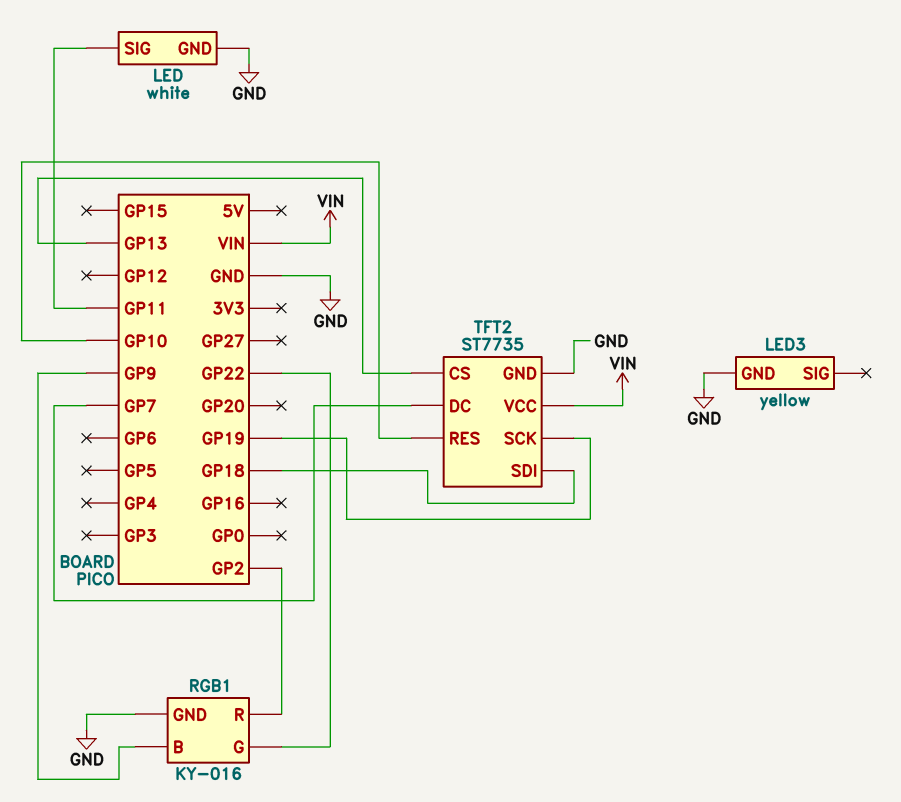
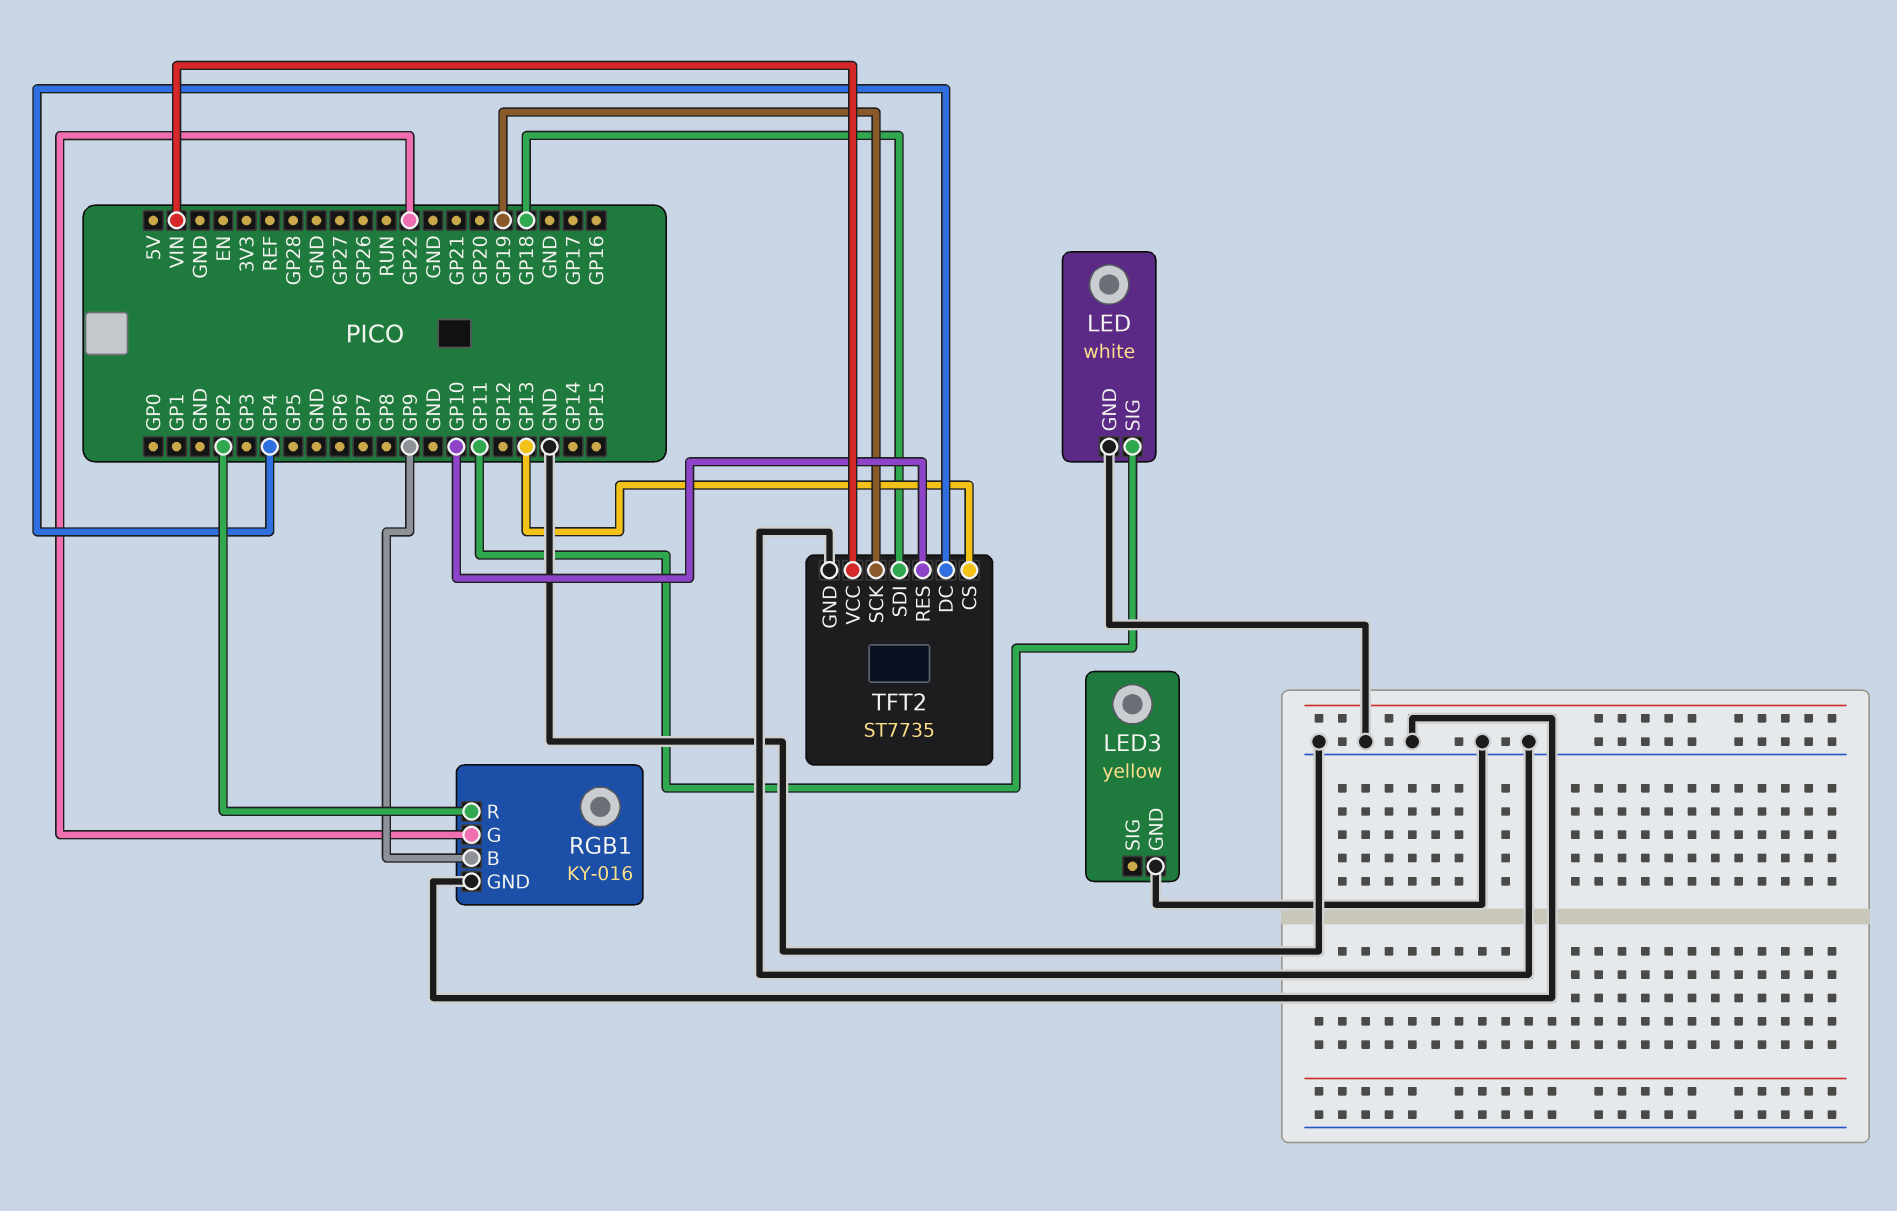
TFT2 pin DC: GP7 -> GP4

